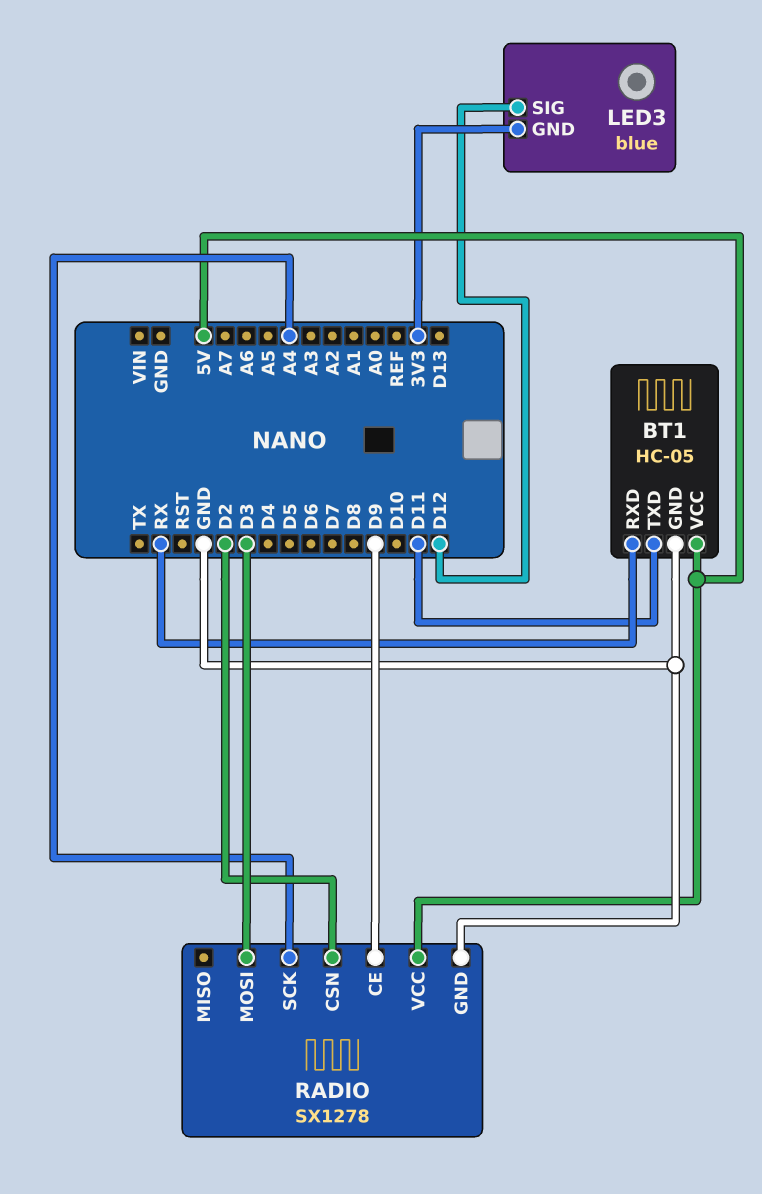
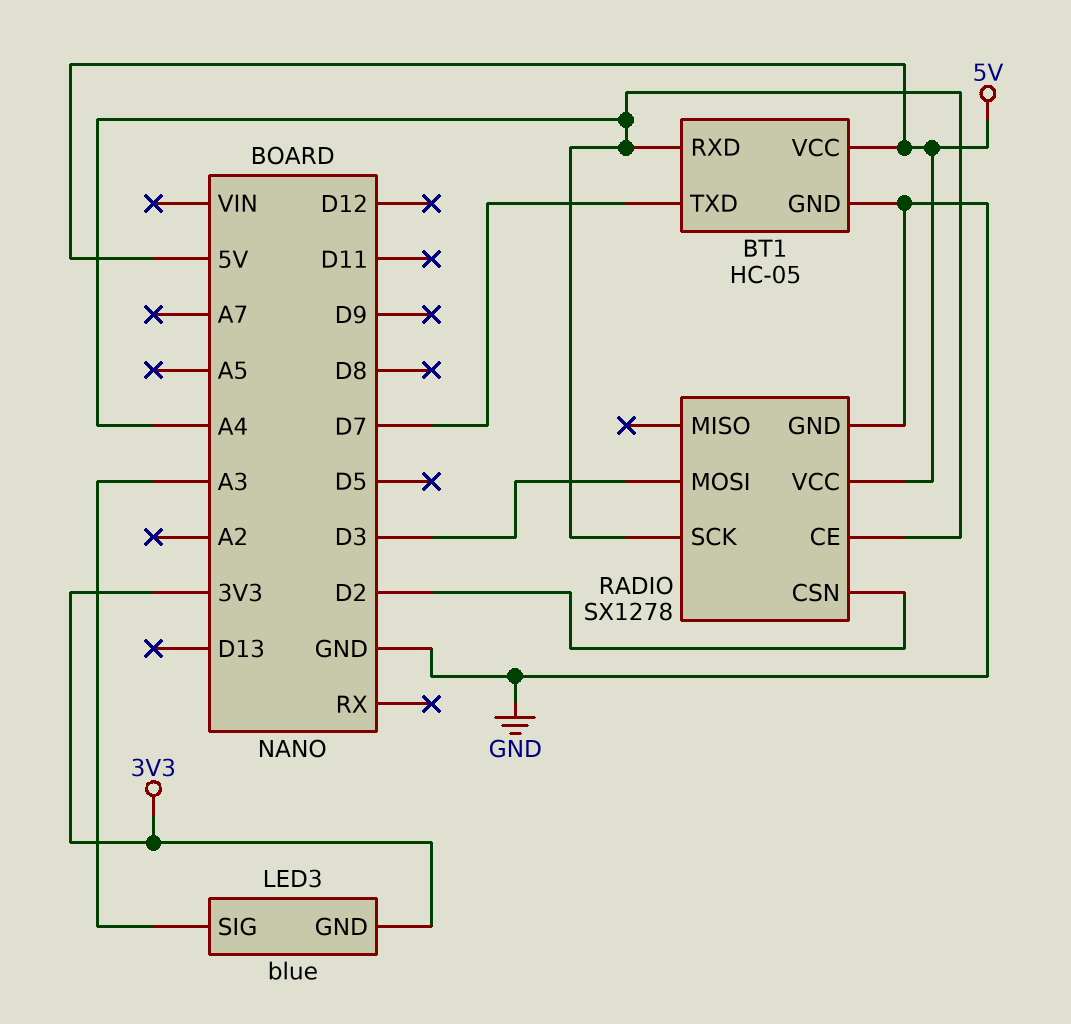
BT1 pin RXD: RX -> A4
BT1 pin TXD: D11 -> D7
LED3 pin SIG: D12 -> A3
RADIO pin CE: D9 -> A4

